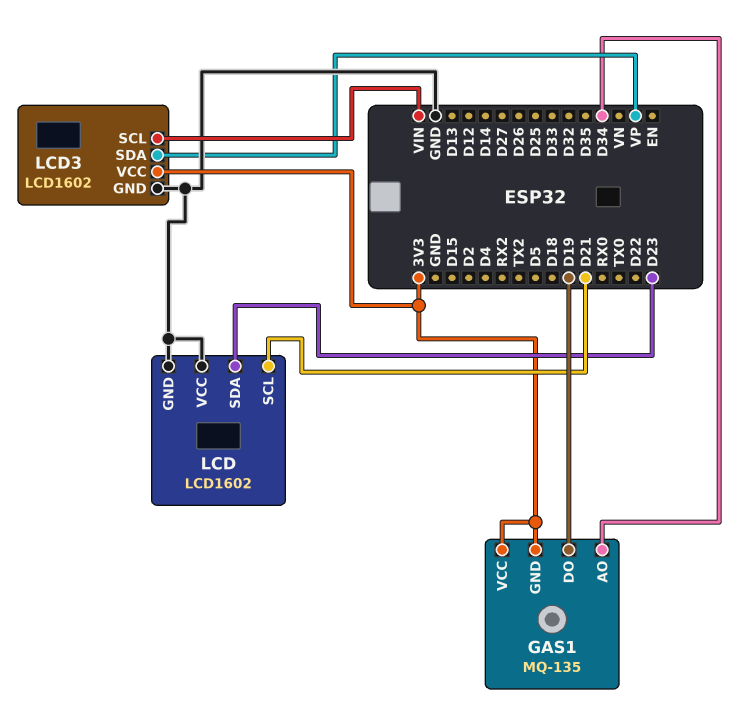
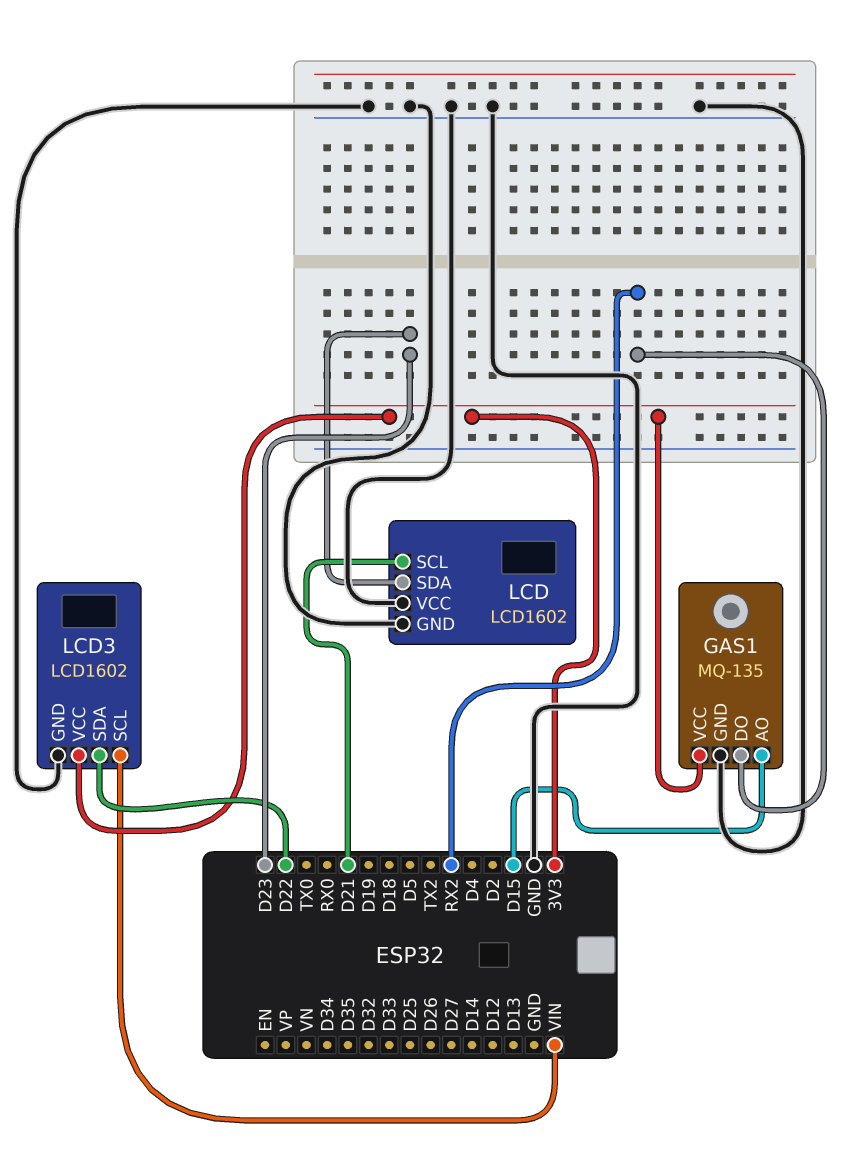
GAS1 pin AO: D34 -> D15
GAS1 pin DO: D19 -> RX2
GAS1 pin GND: 3V3 -> GND
LCD3 pin SDA: VP -> D22

